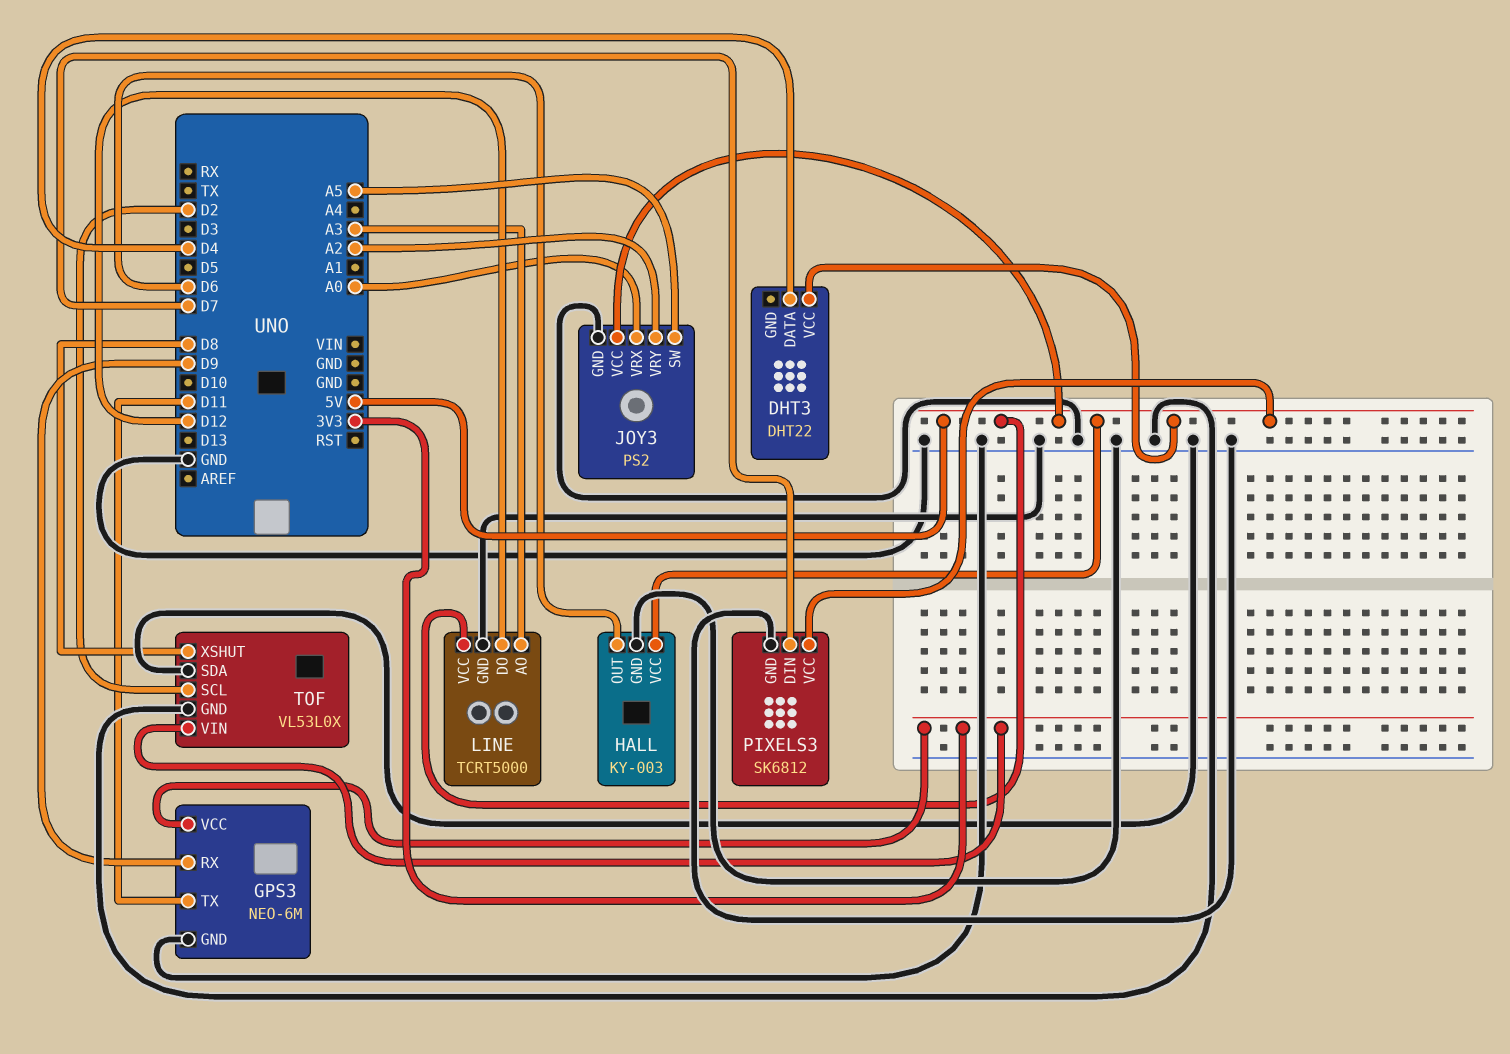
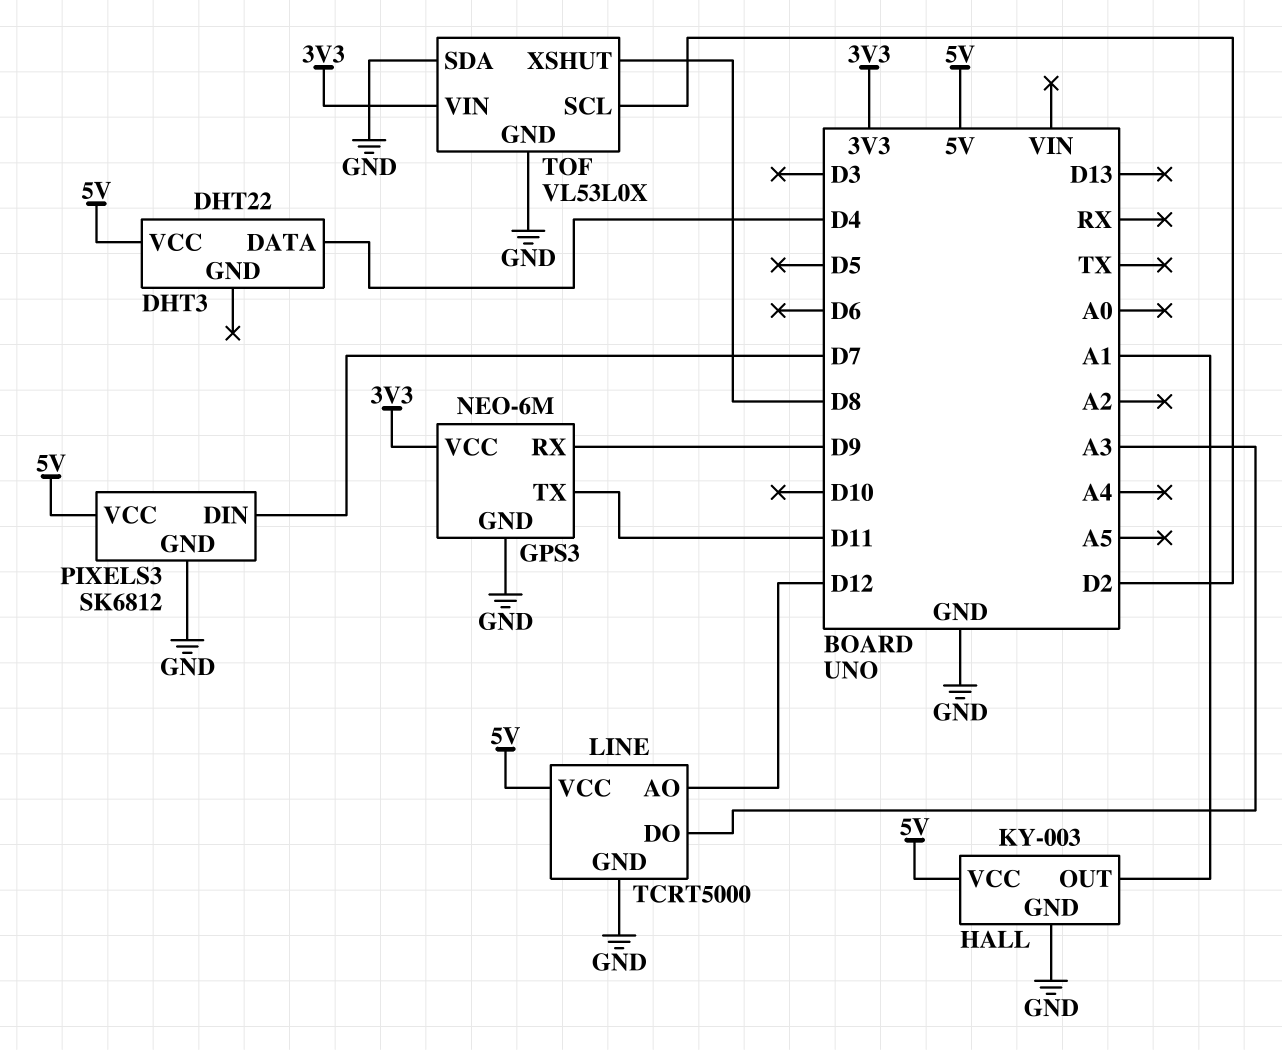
HALL pin OUT: D6 -> A1
JOY3: PS2 -> none
JOY3 pin GND: GND -> none
JOY3 pin SW: A5 -> none
JOY3 pin VCC: 5V -> none
JOY3 pin VRX: A0 -> none
JOY3 pin VRY: A2 -> none
LINE pin AO: A3 -> D12
LINE pin DO: D12 -> A3

